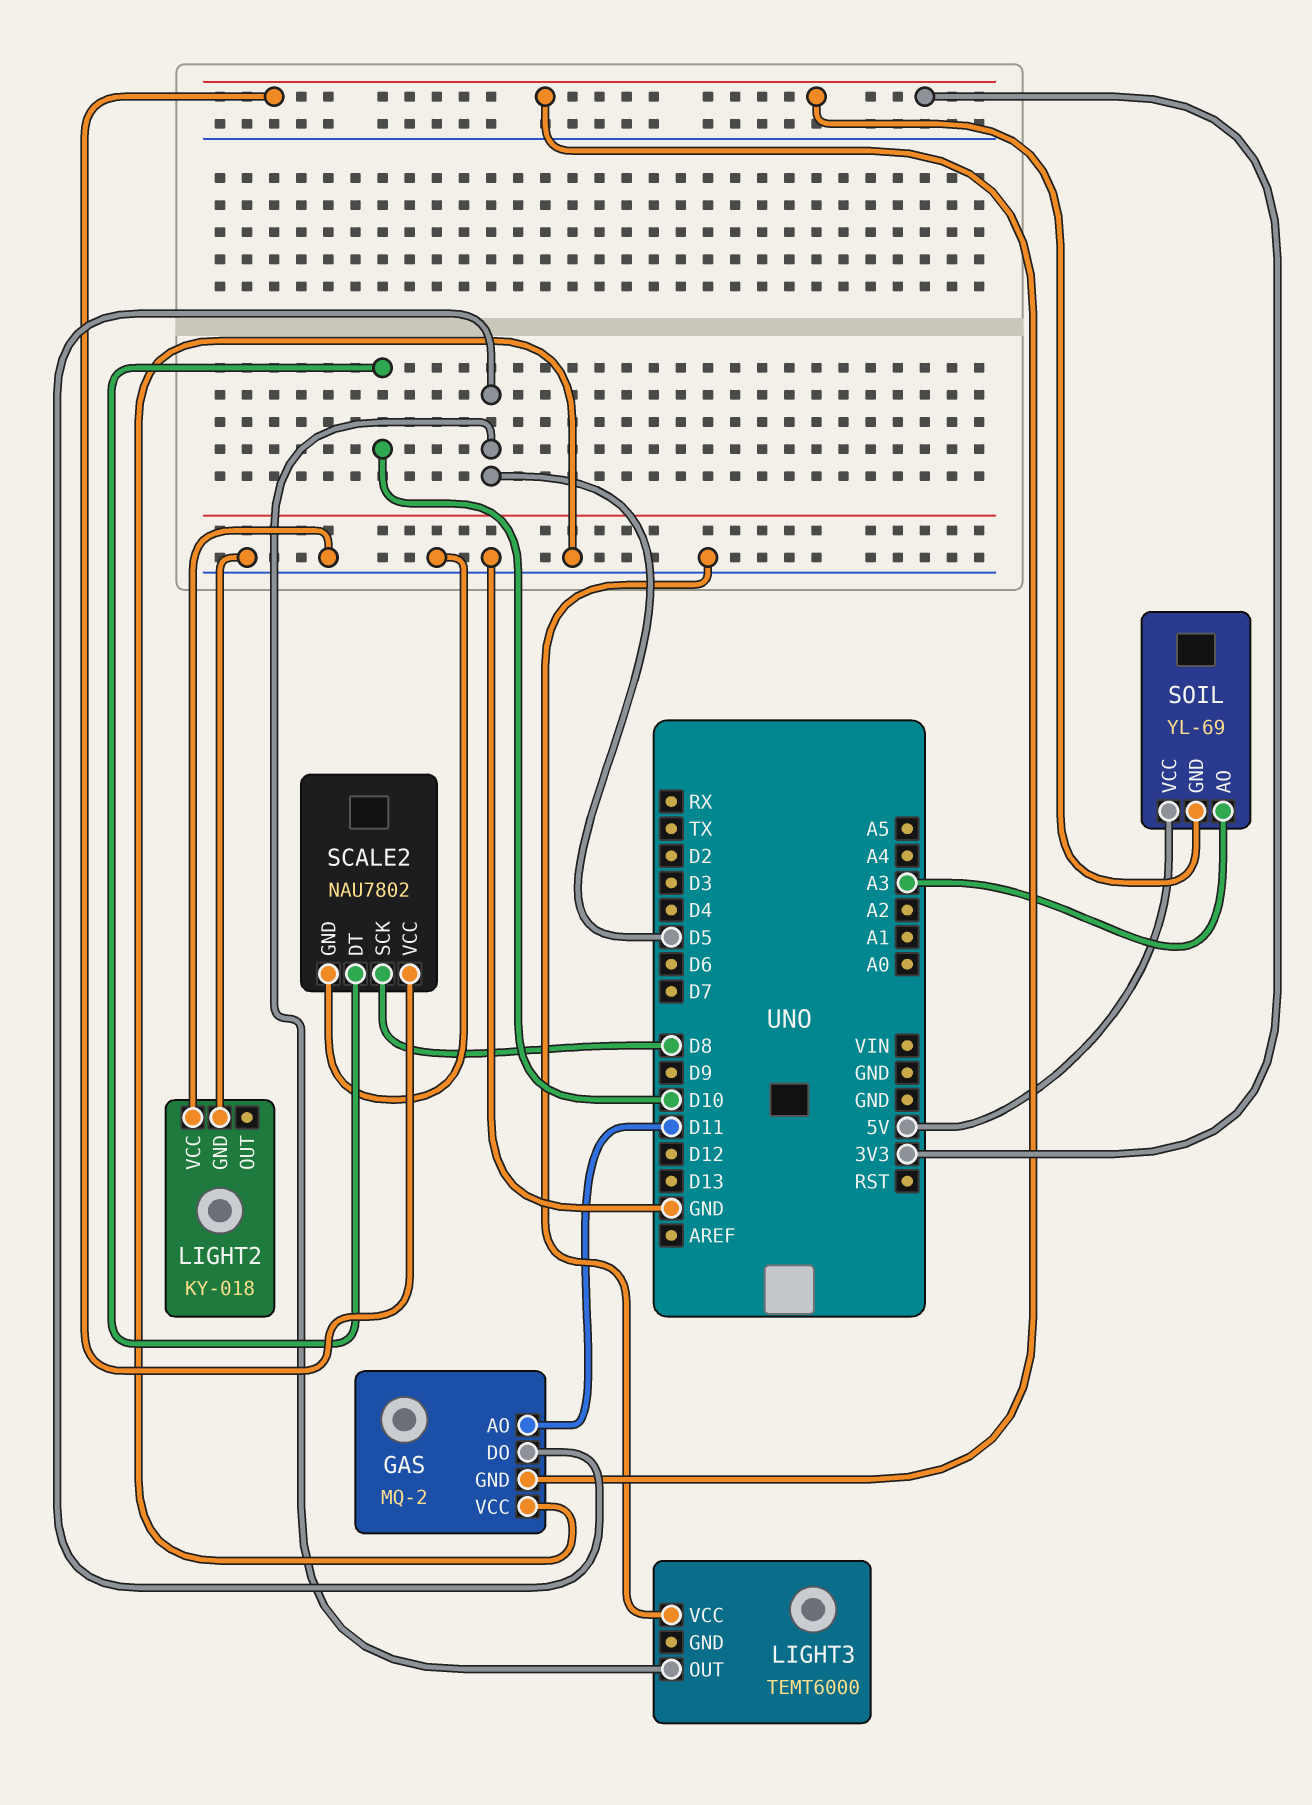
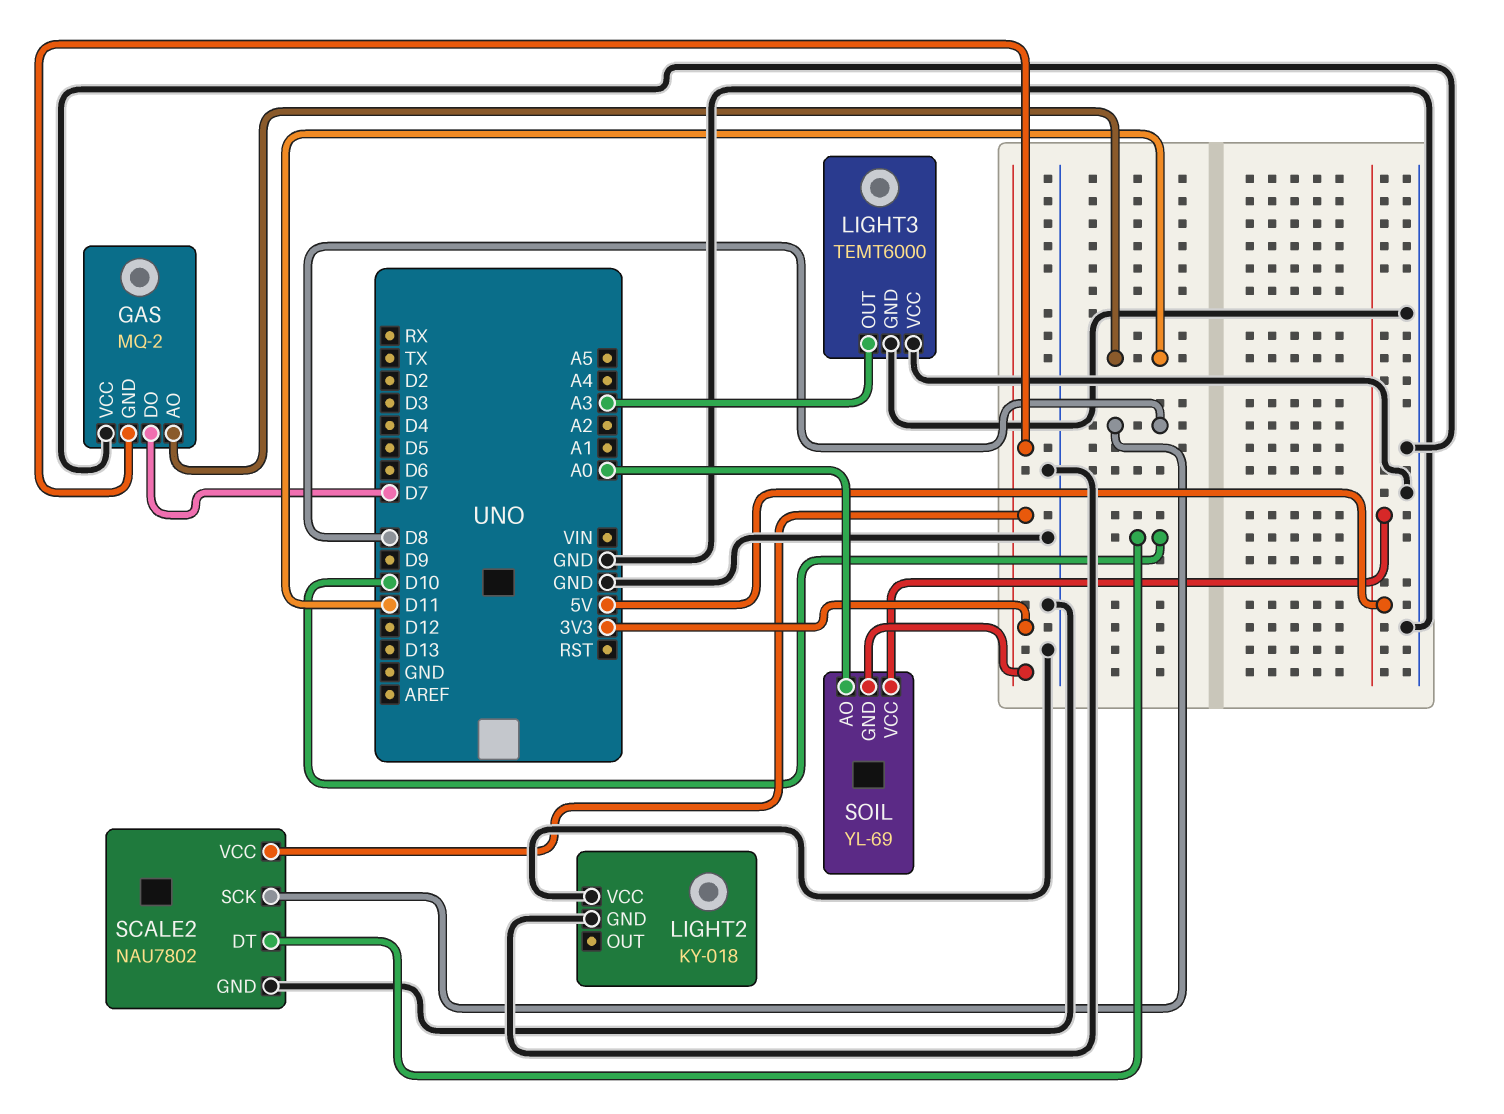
GAS pin DO: D5 -> D7
LIGHT3 pin GND: none -> GND
LIGHT3 pin OUT: D5 -> A3
SOIL pin AO: A3 -> A0

